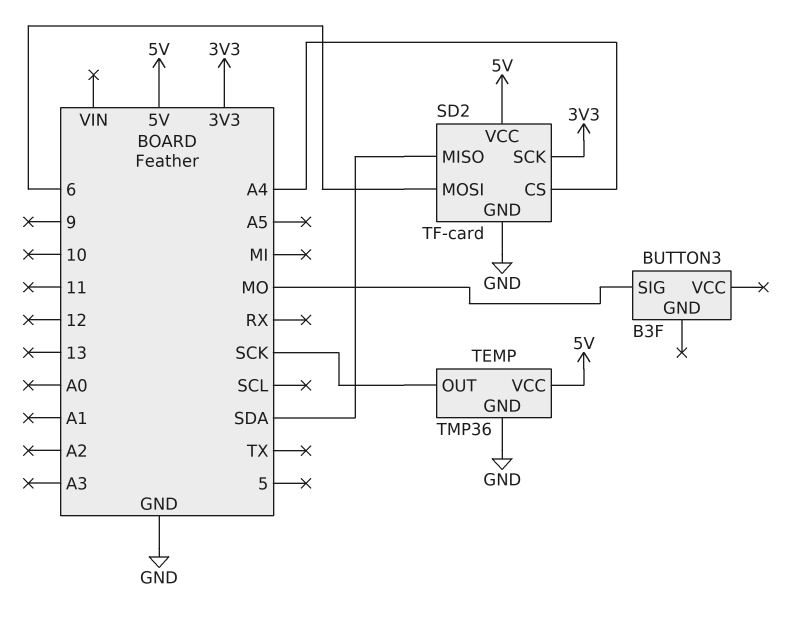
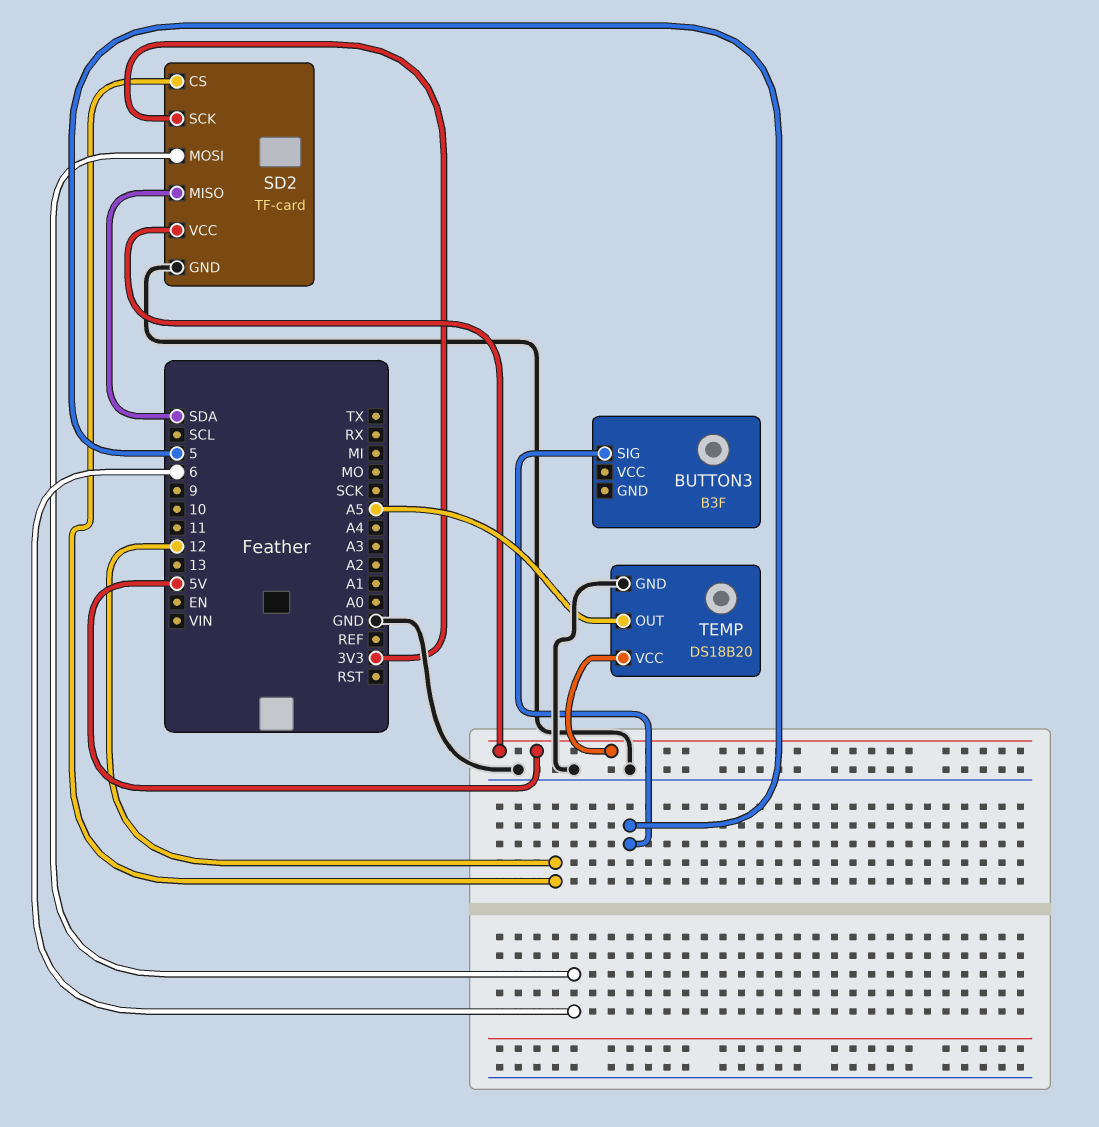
BUTTON3 pin SIG: MO -> 5
SD2 pin CS: A4 -> 12
TEMP: TMP36 -> DS18B20
TEMP pin OUT: SCK -> A5

